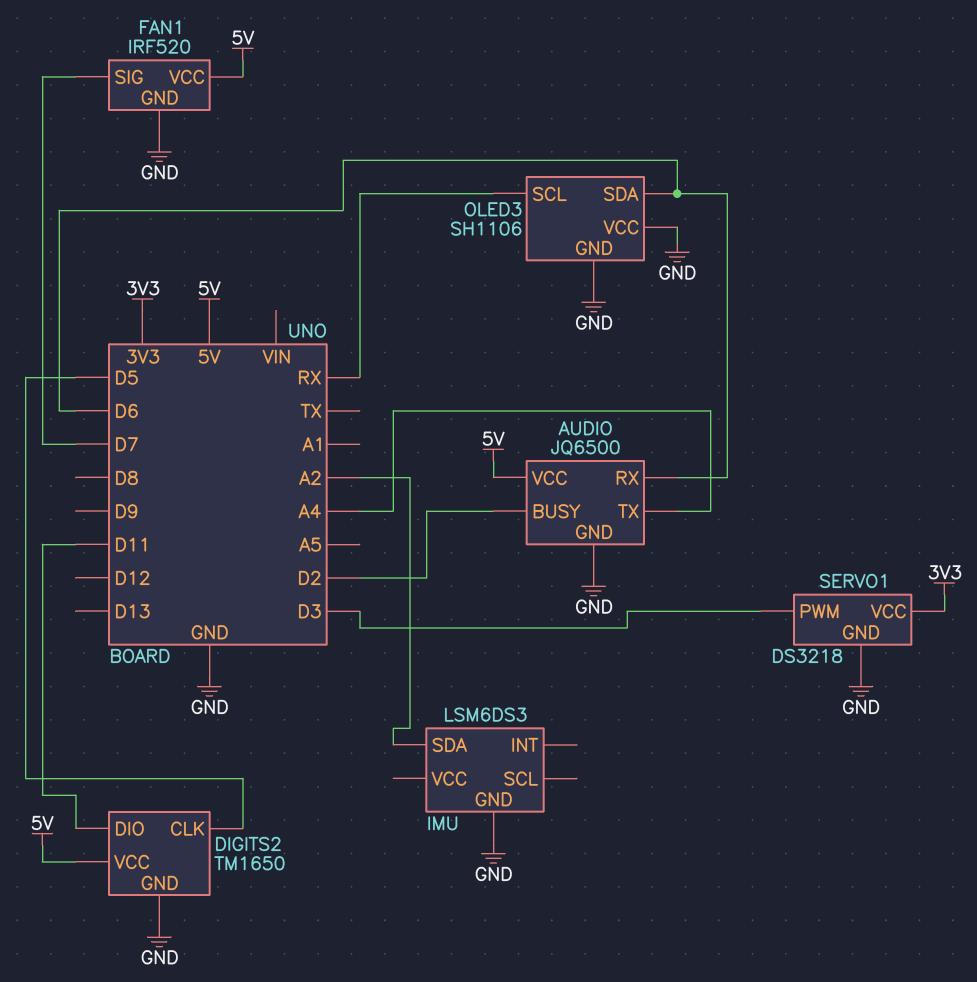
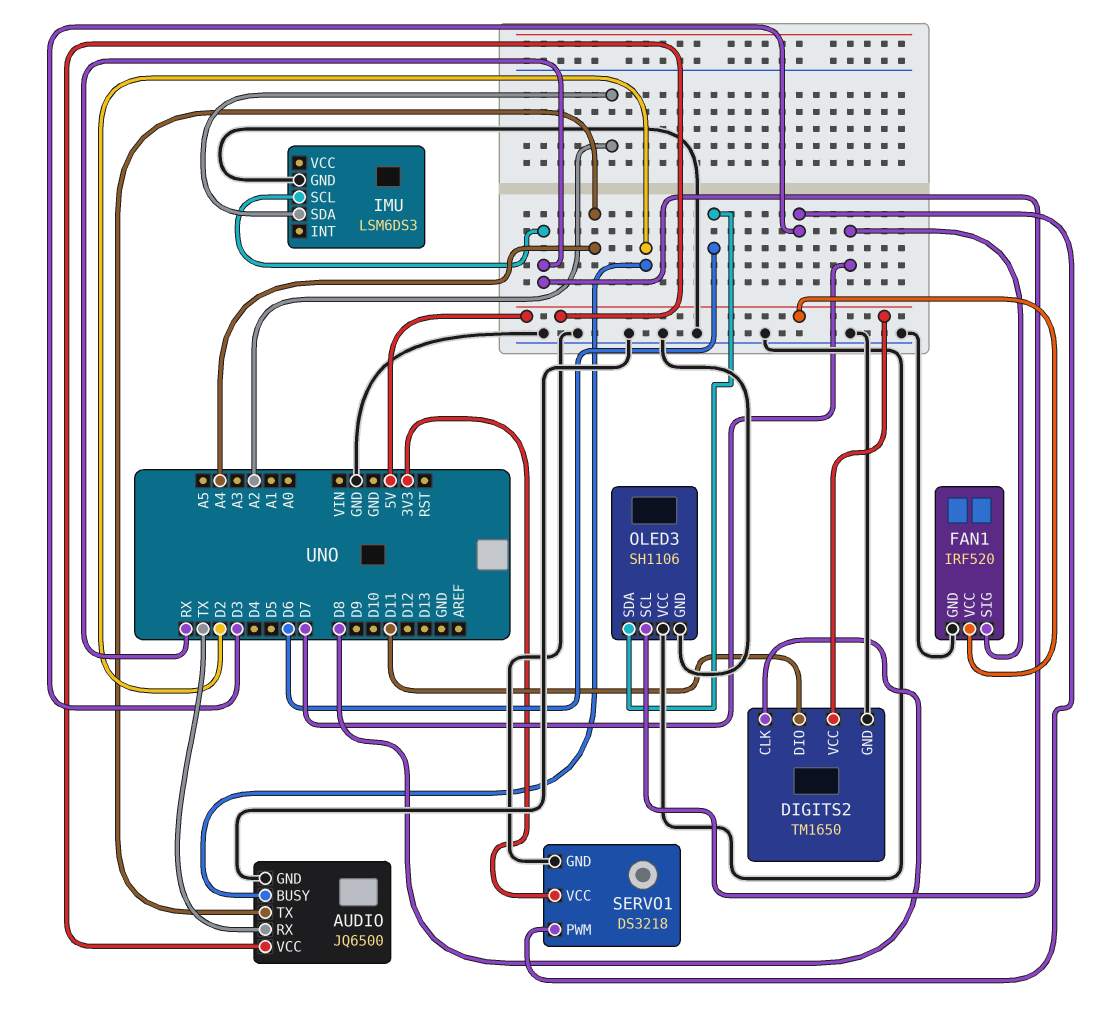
AUDIO pin RX: D6 -> TX
DIGITS2 pin CLK: D5 -> D8
IMU pin SCL: none -> RX

